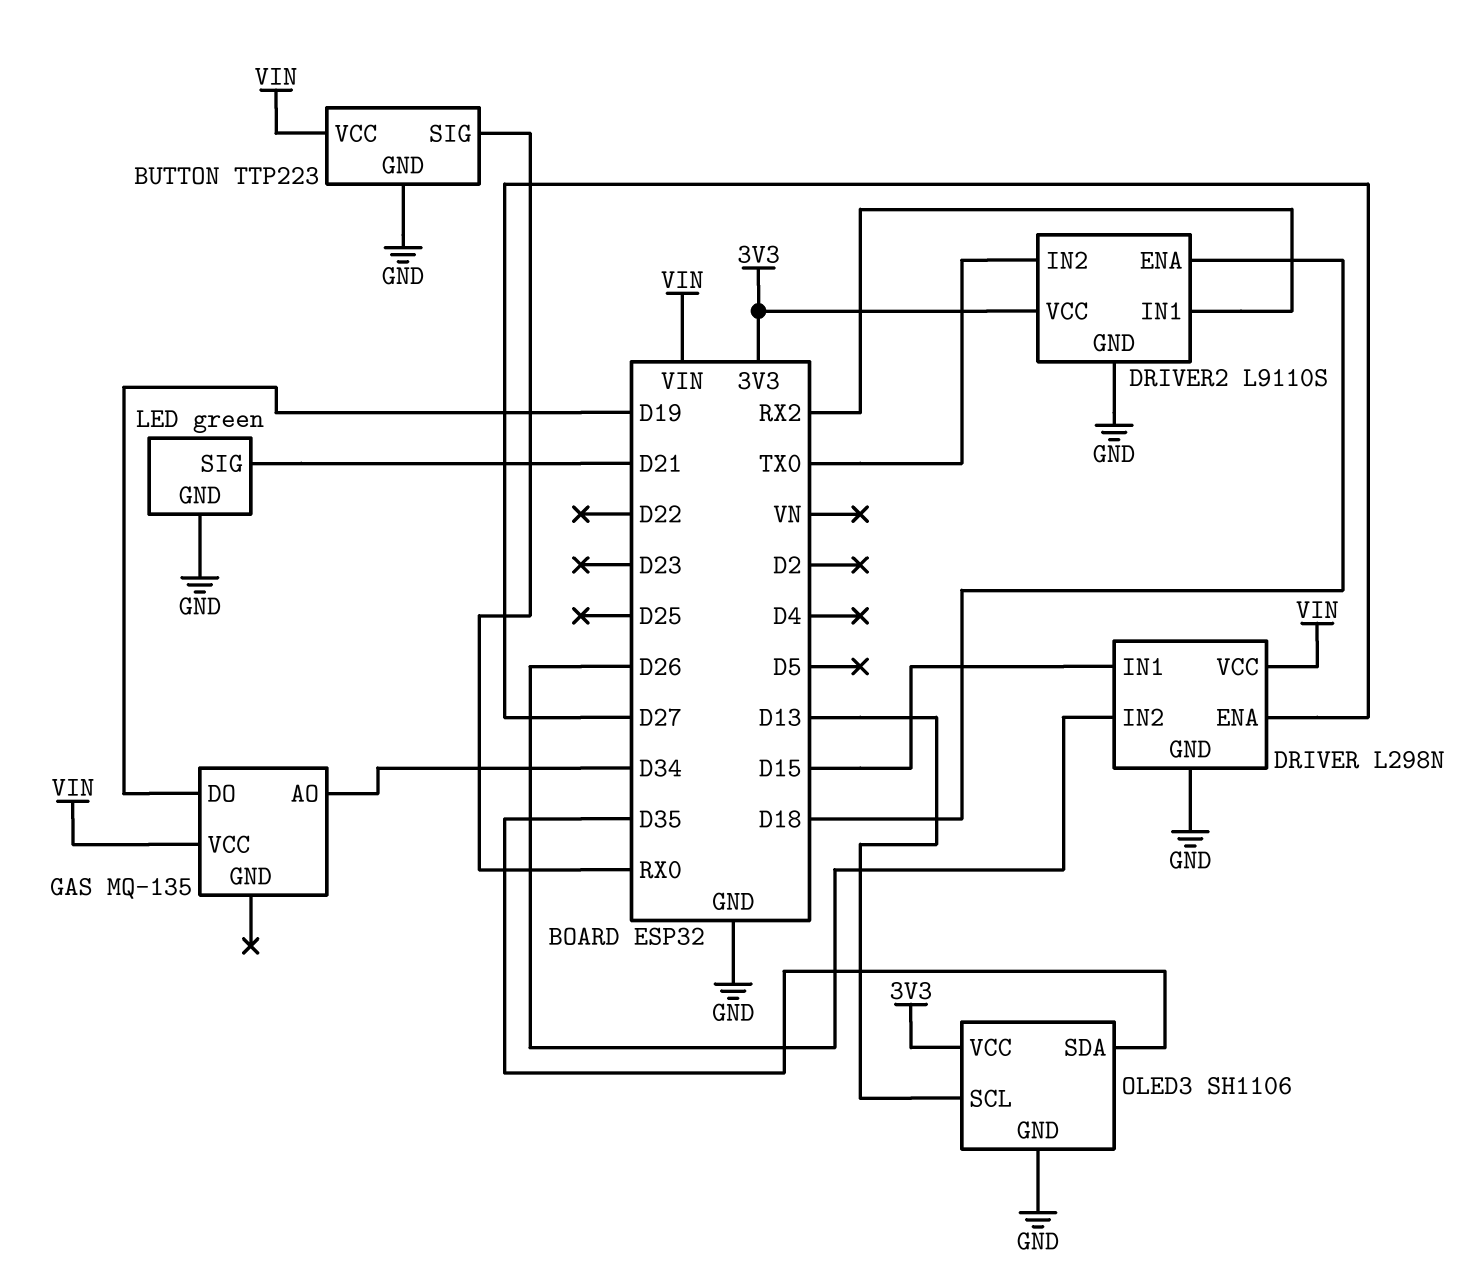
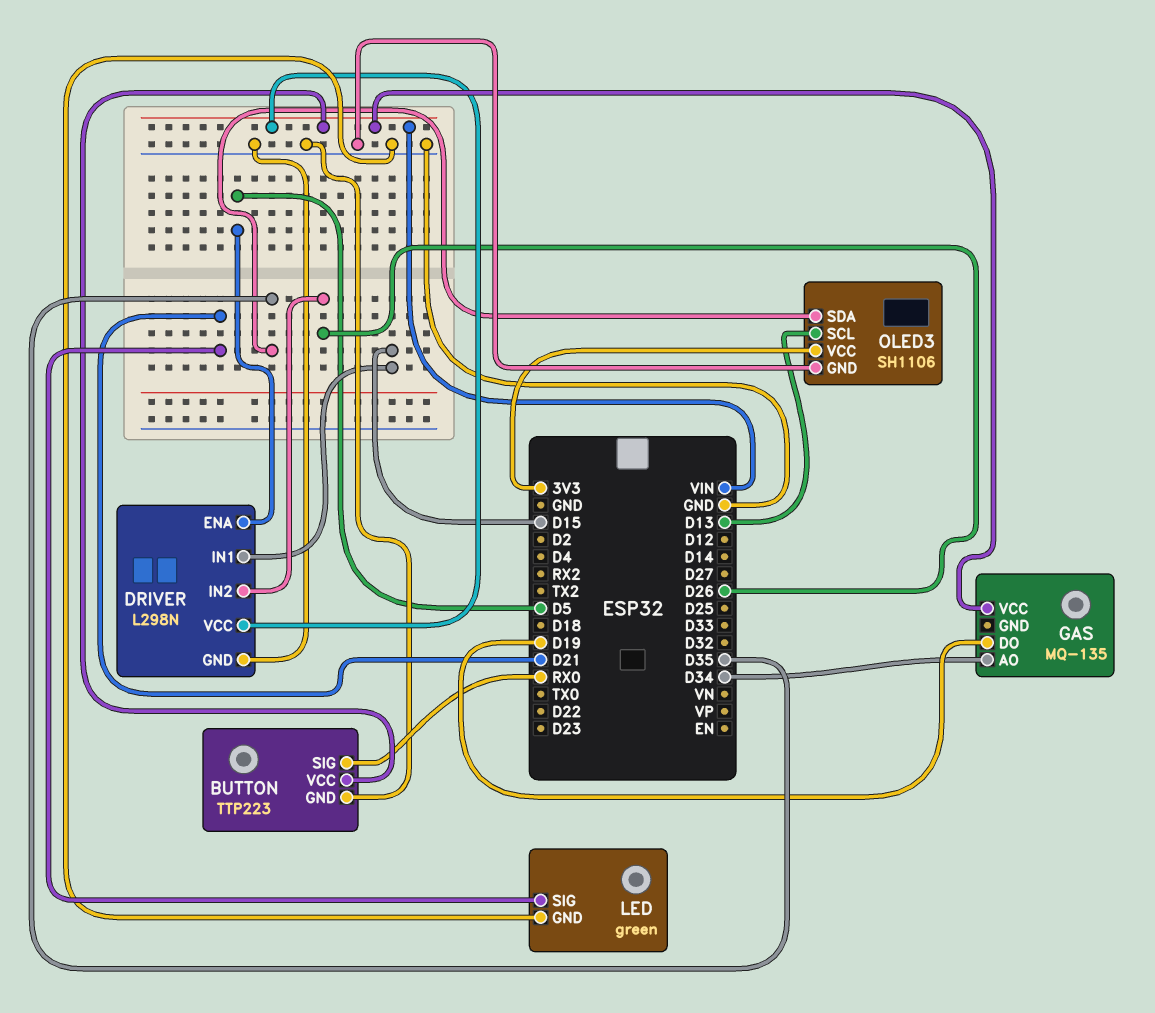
DRIVER pin ENA: D27 -> D5
DRIVER2: L9110S -> none
DRIVER2 pin ENA: D18 -> none
DRIVER2 pin GND: GND -> none
DRIVER2 pin IN1: RX2 -> none
DRIVER2 pin IN2: TX0 -> none
DRIVER2 pin VCC: 3V3 -> none

